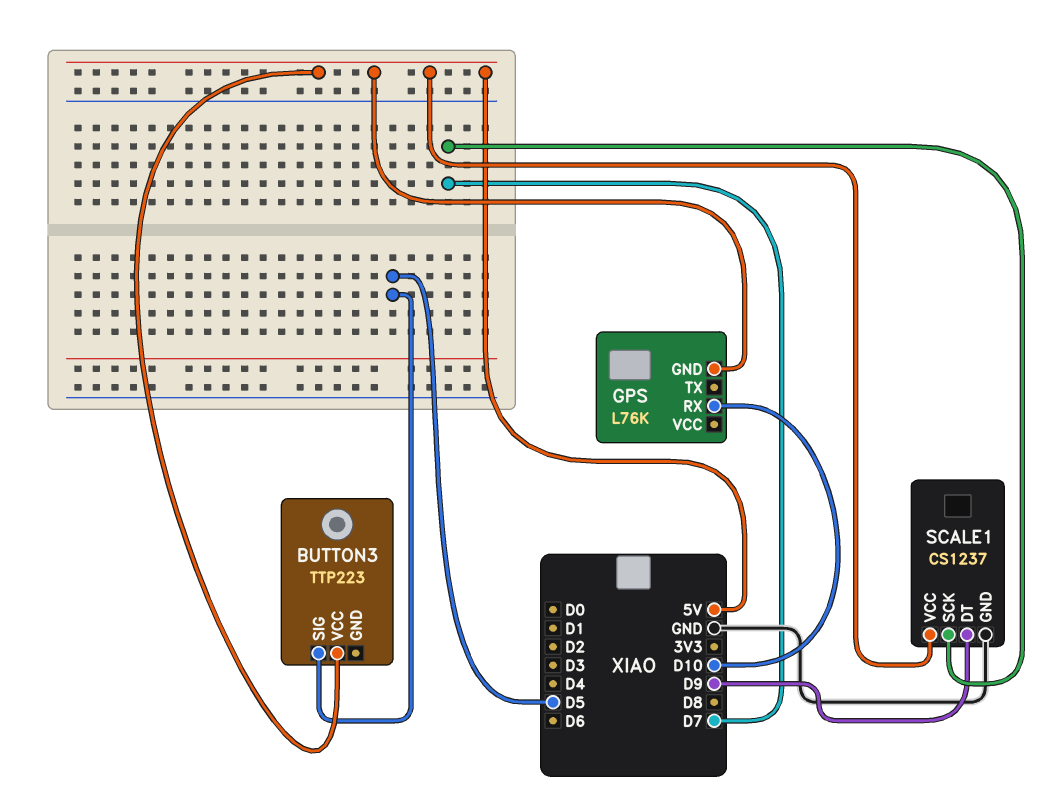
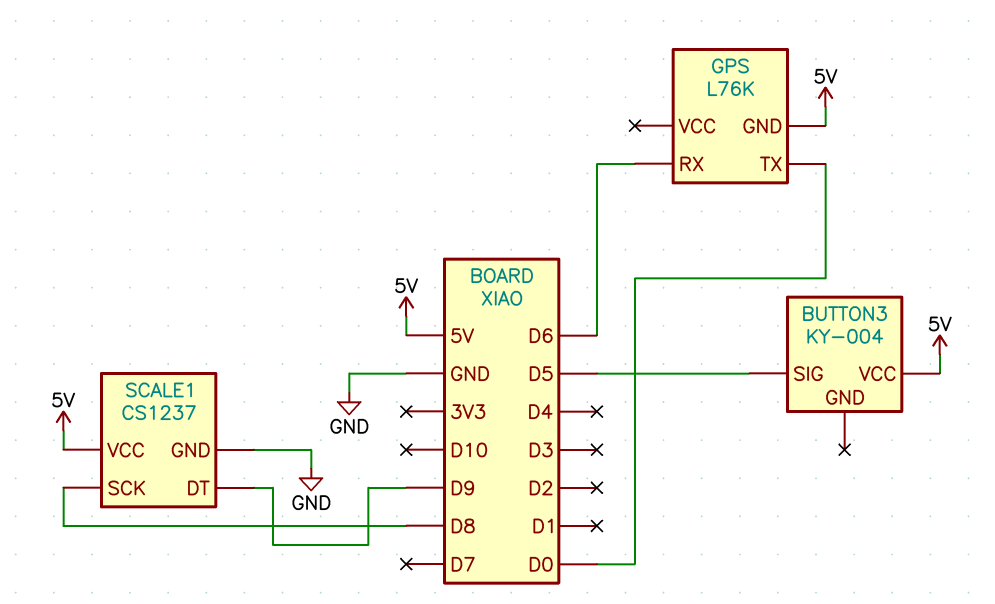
BUTTON3: TTP223 -> KY-004
GPS pin RX: D10 -> D6
GPS pin TX: none -> D0
SCALE1 pin SCK: D7 -> D8

